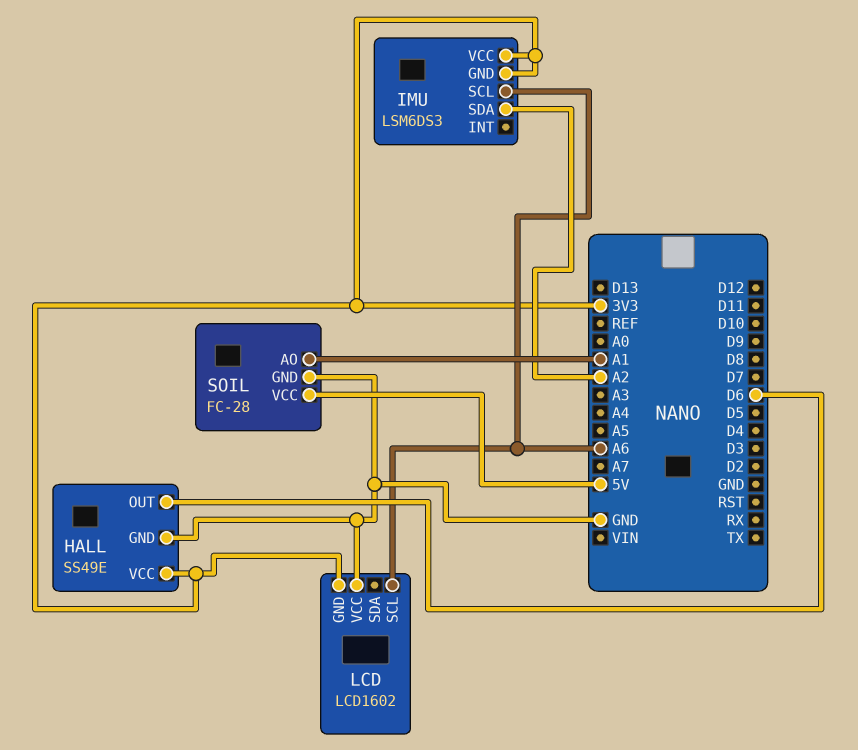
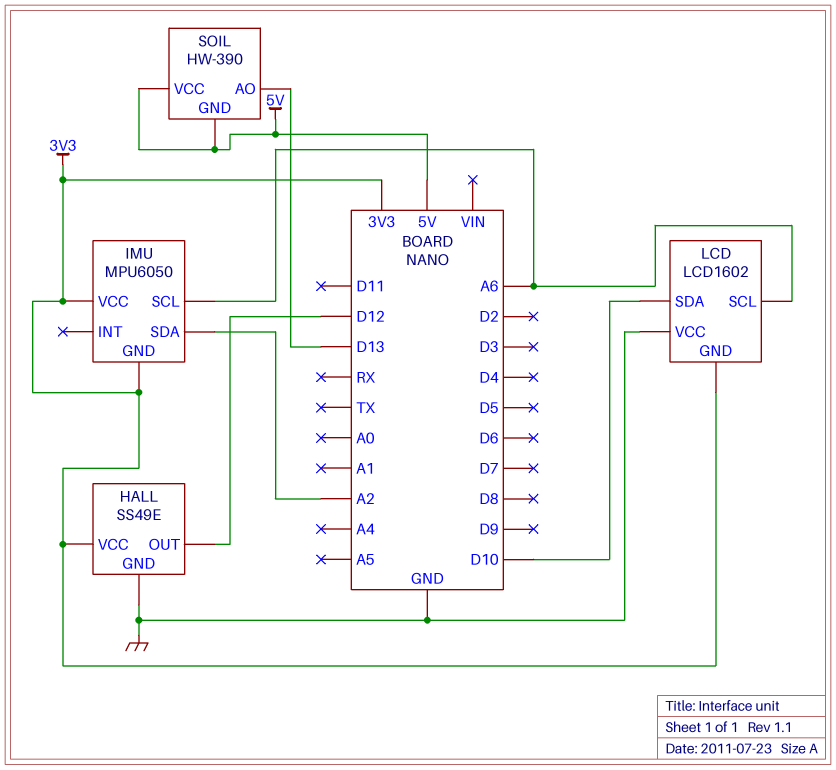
HALL pin OUT: D6 -> D12
IMU: LSM6DS3 -> MPU6050
LCD pin SDA: none -> D10
SOIL: FC-28 -> HW-390
SOIL pin AO: A1 -> D13
SOIL pin GND: GND -> 5V

